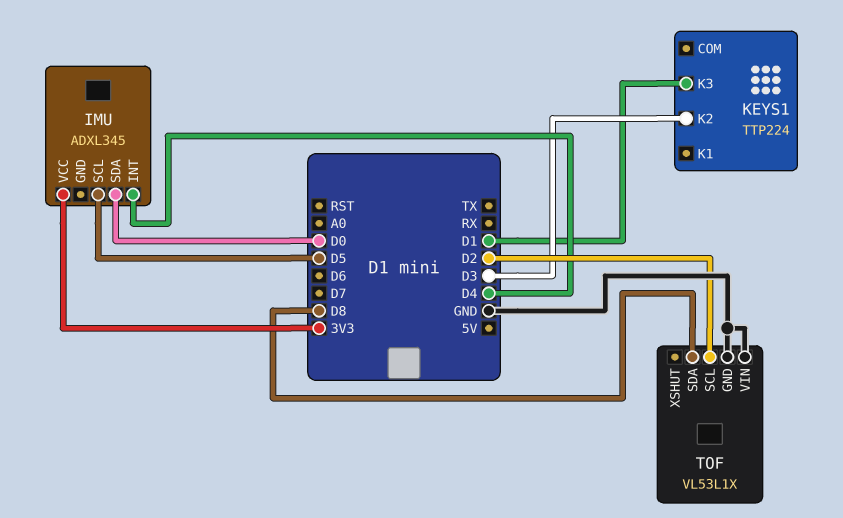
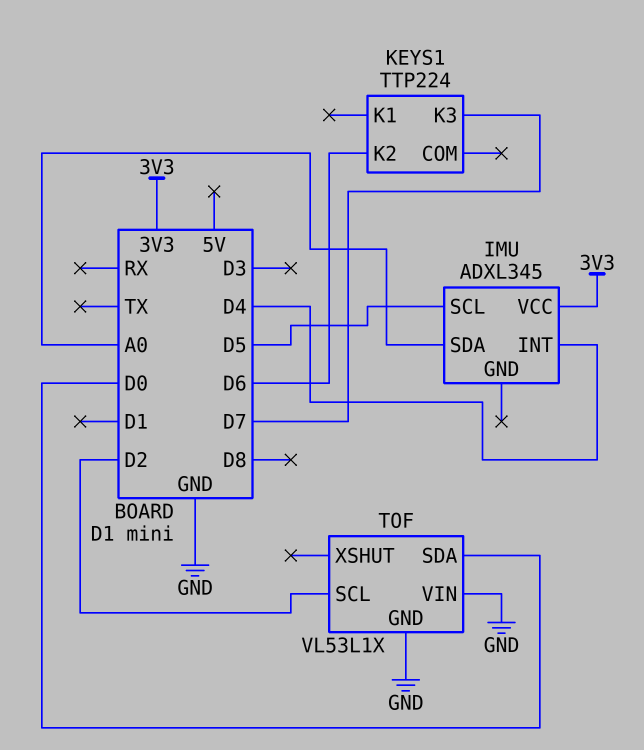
IMU pin SDA: D0 -> A0
KEYS1 pin K2: D3 -> D6
KEYS1 pin K3: D1 -> D7
TOF pin SDA: D8 -> D0

